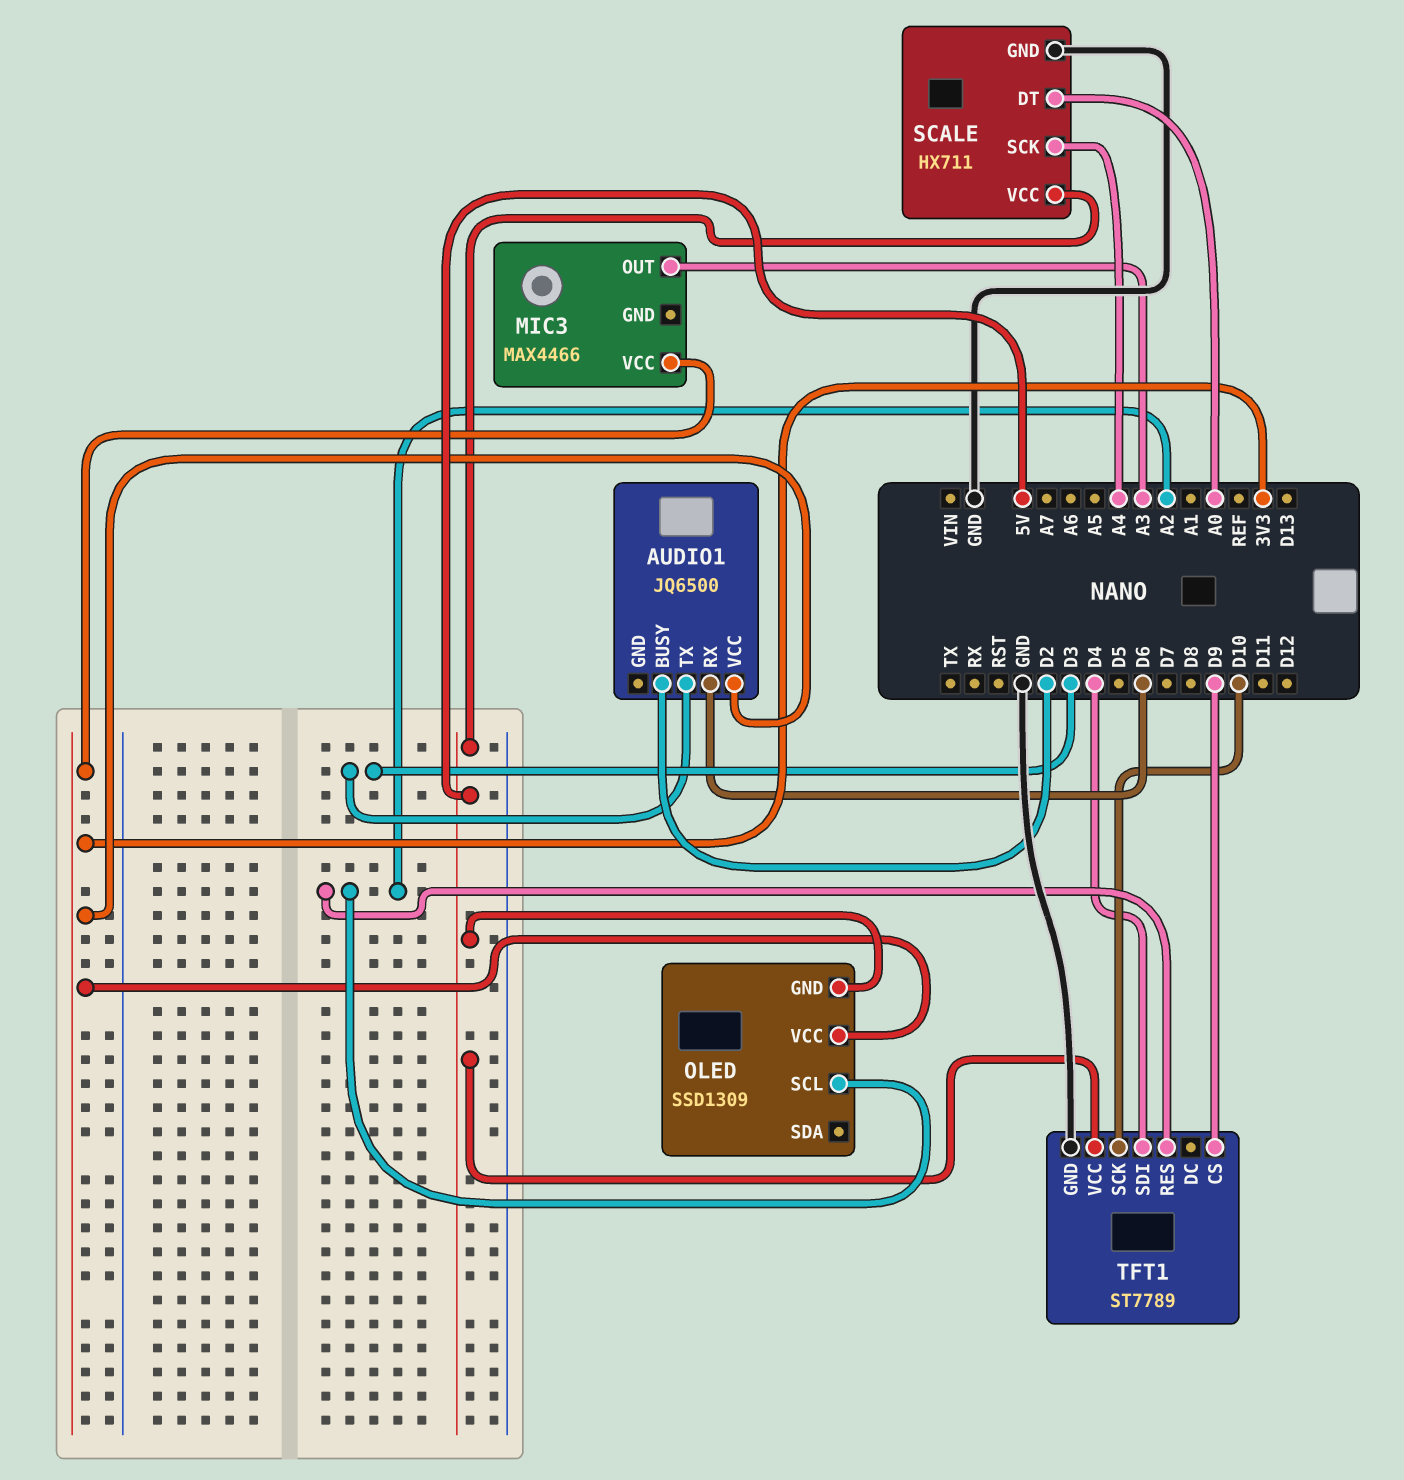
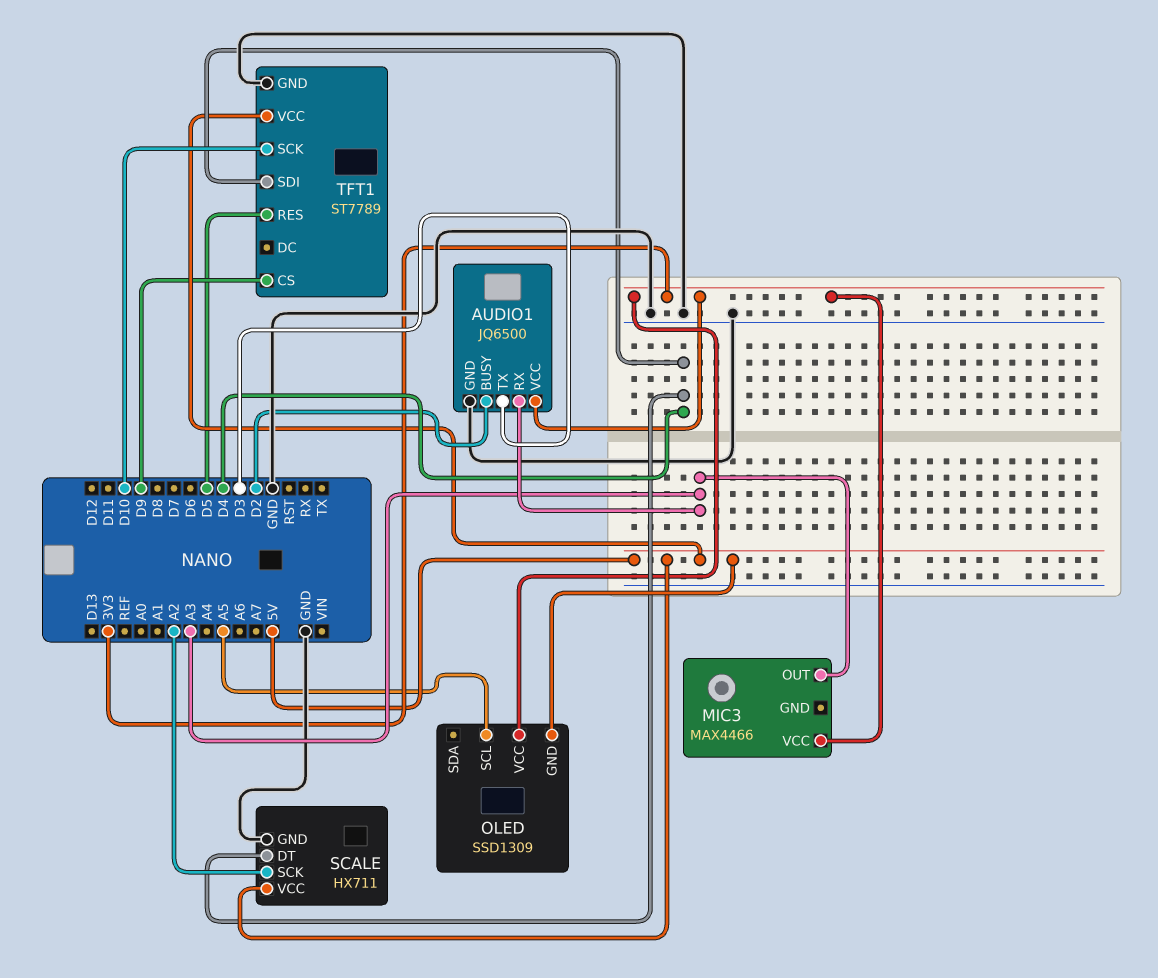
AUDIO1 pin GND: none -> GND
AUDIO1 pin RX: D6 -> A3
OLED pin SCL: A2 -> A5
SCALE pin DT: A0 -> D4
SCALE pin SCK: A4 -> A2
TFT1 pin RES: A2 -> D5

